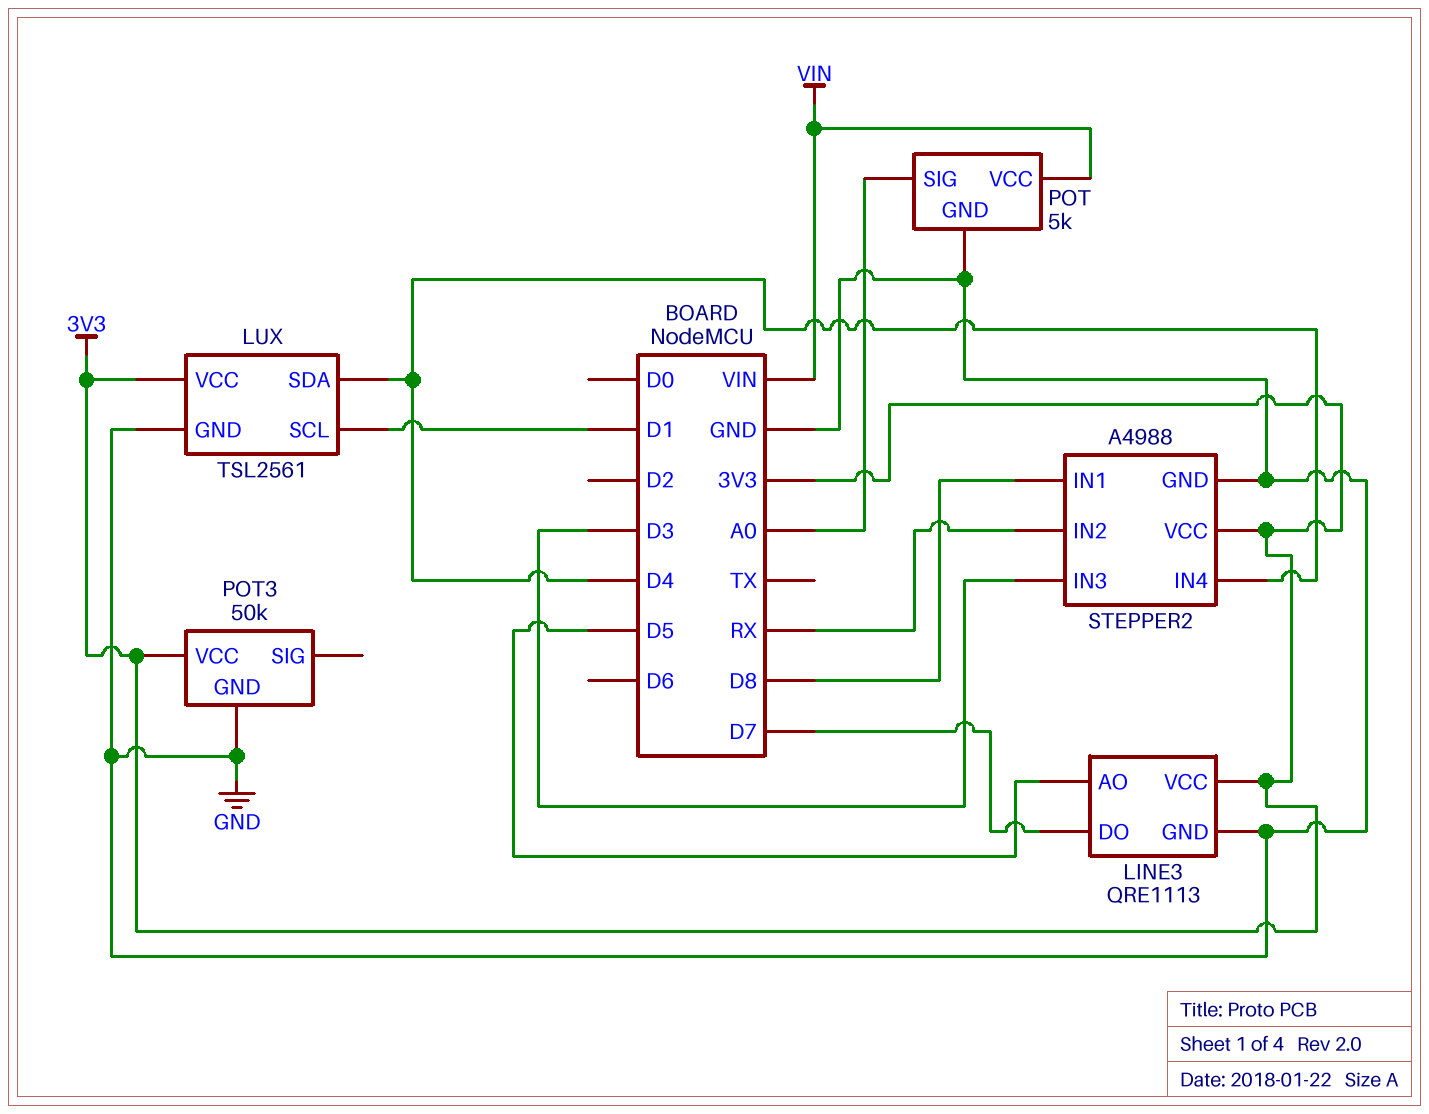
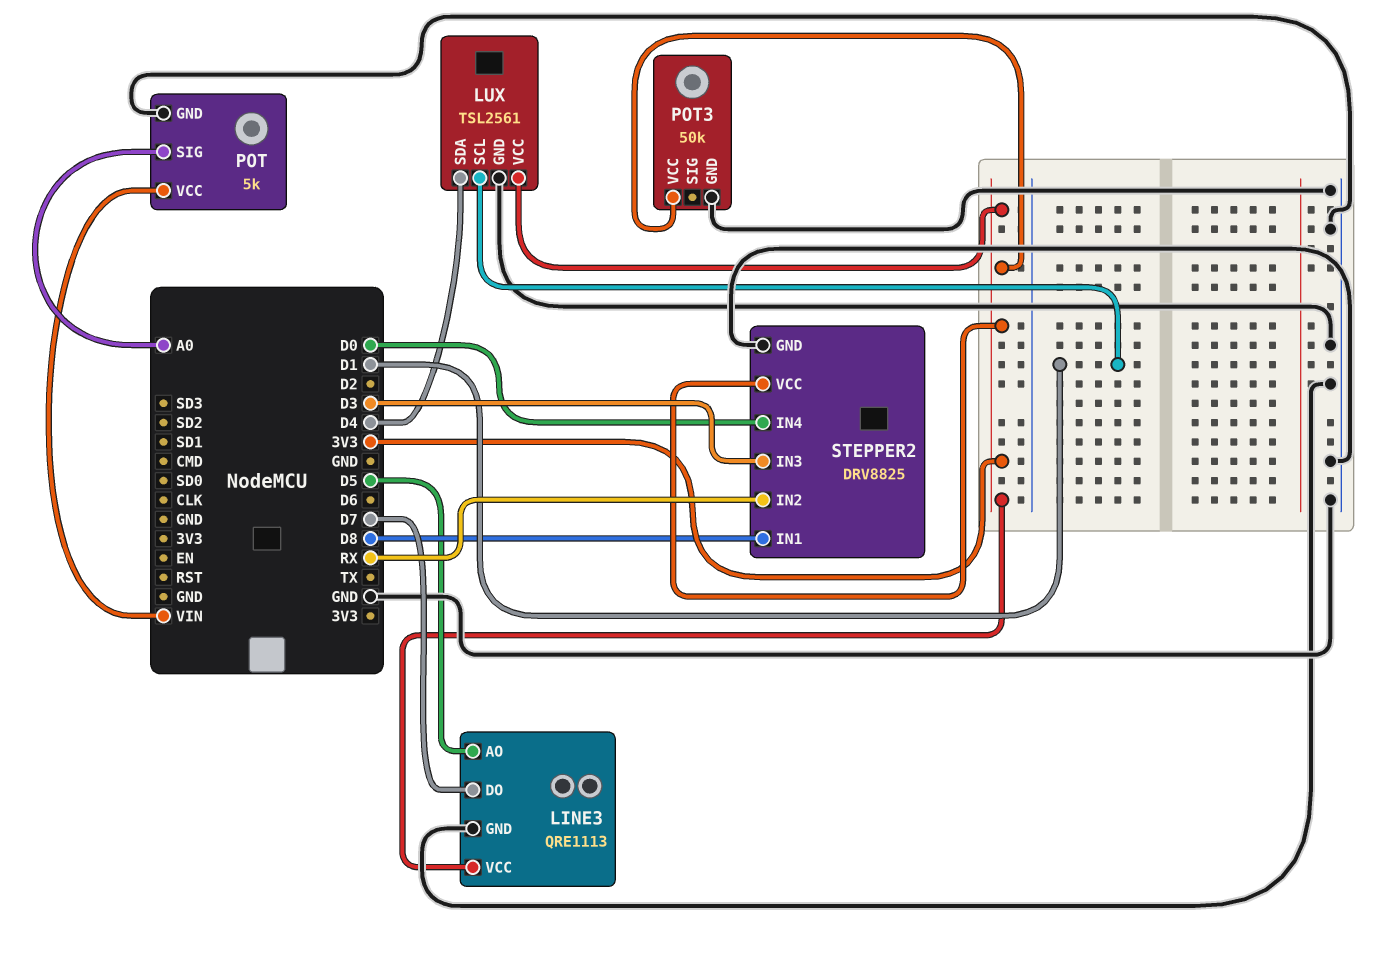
STEPPER2: A4988 -> DRV8825
STEPPER2 pin IN4: D4 -> D0

